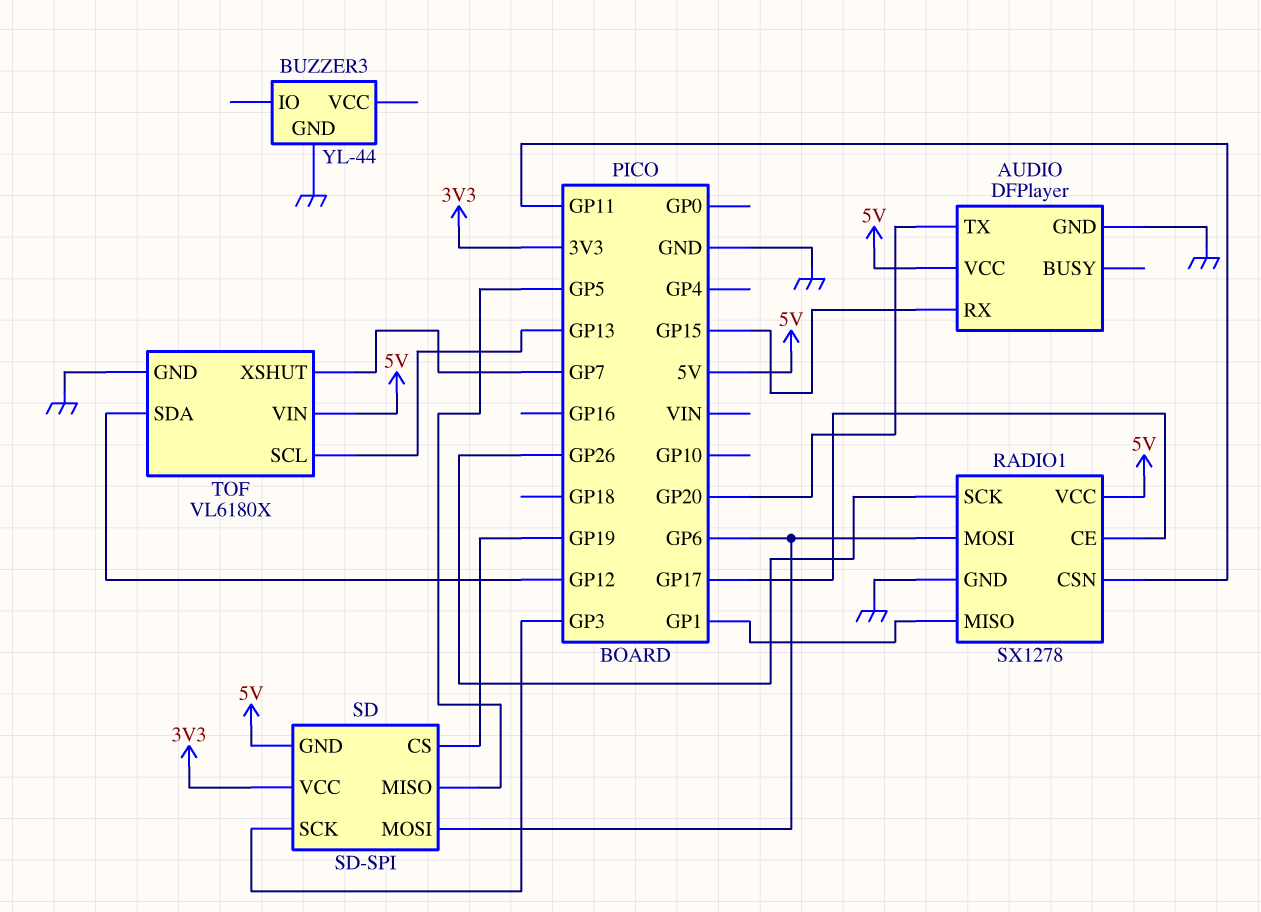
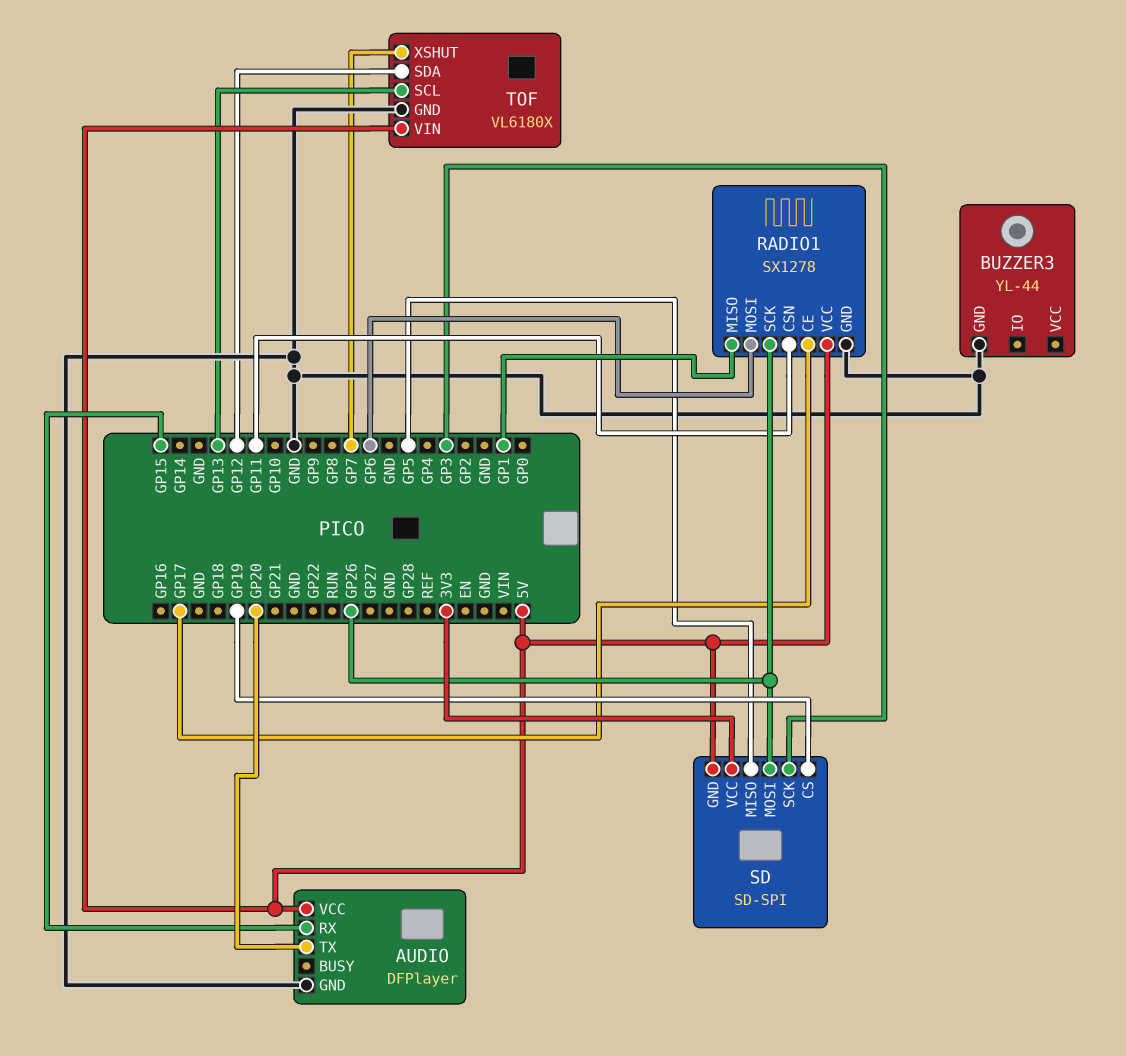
SD pin MOSI: GP6 -> GP26

